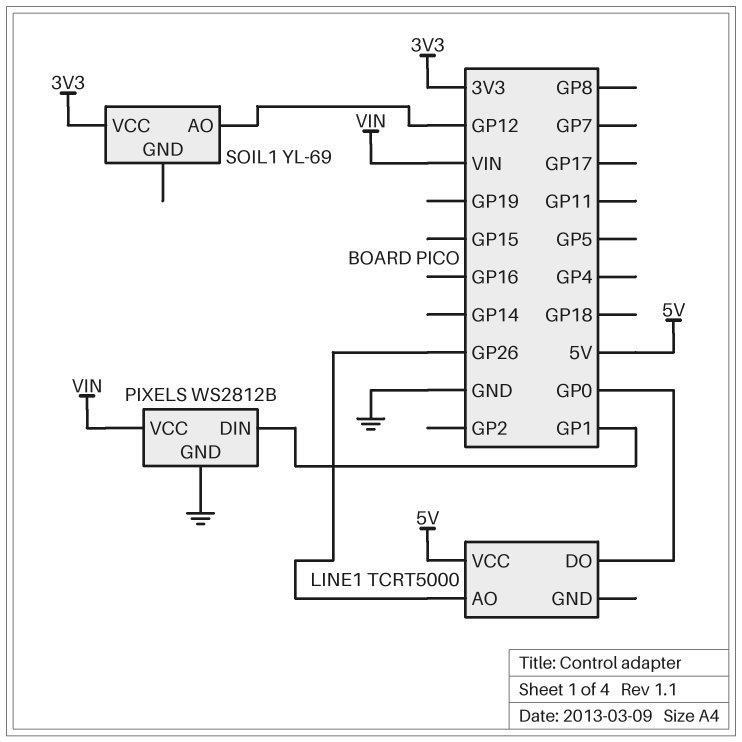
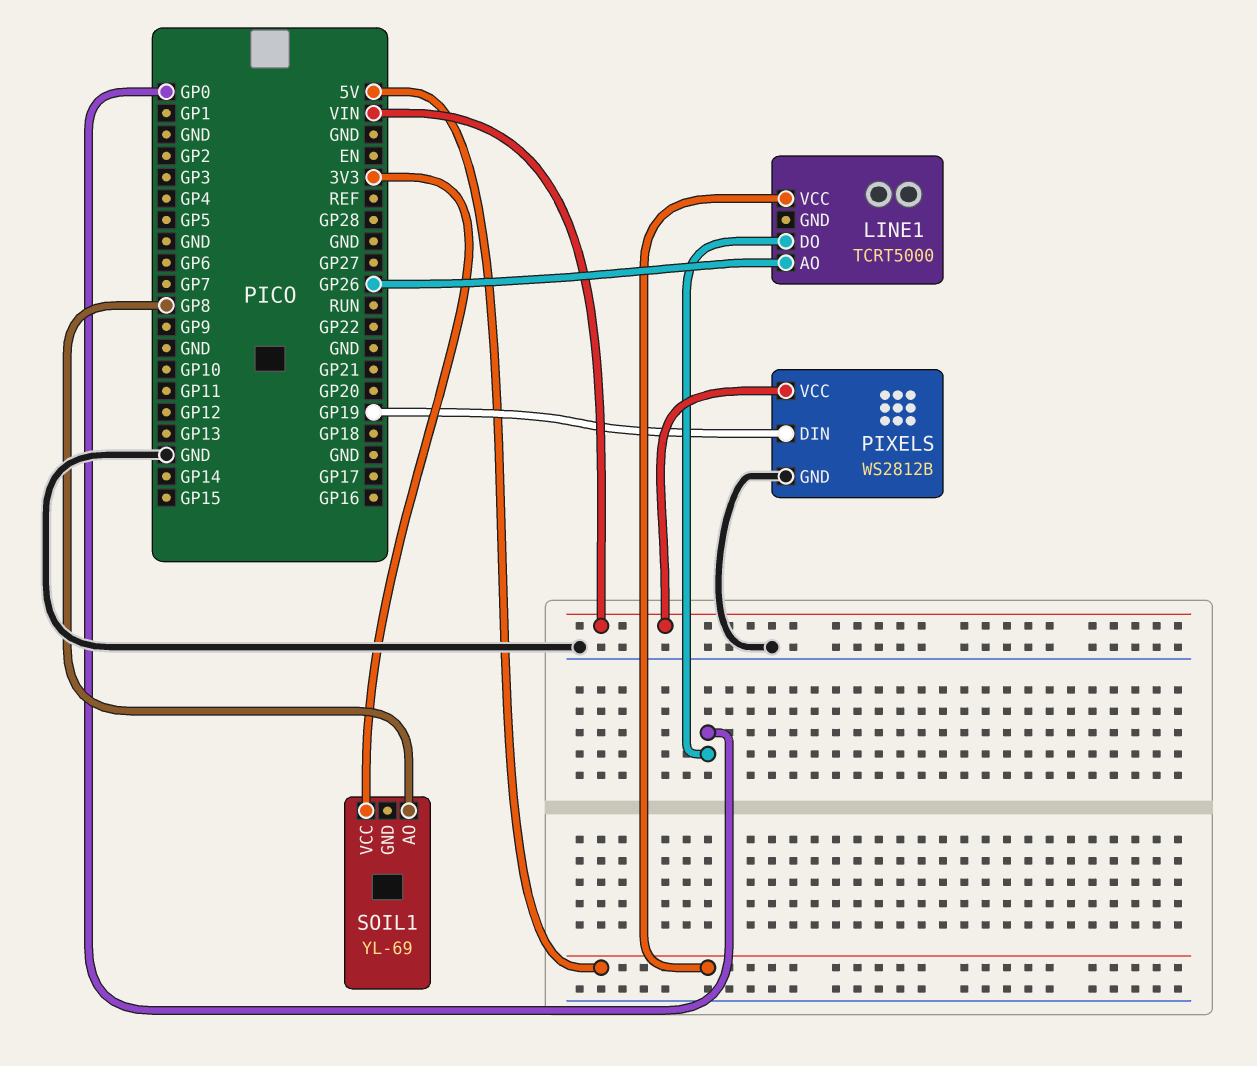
PIXELS pin DIN: GP1 -> GP19
SOIL1 pin AO: GP12 -> GP8

